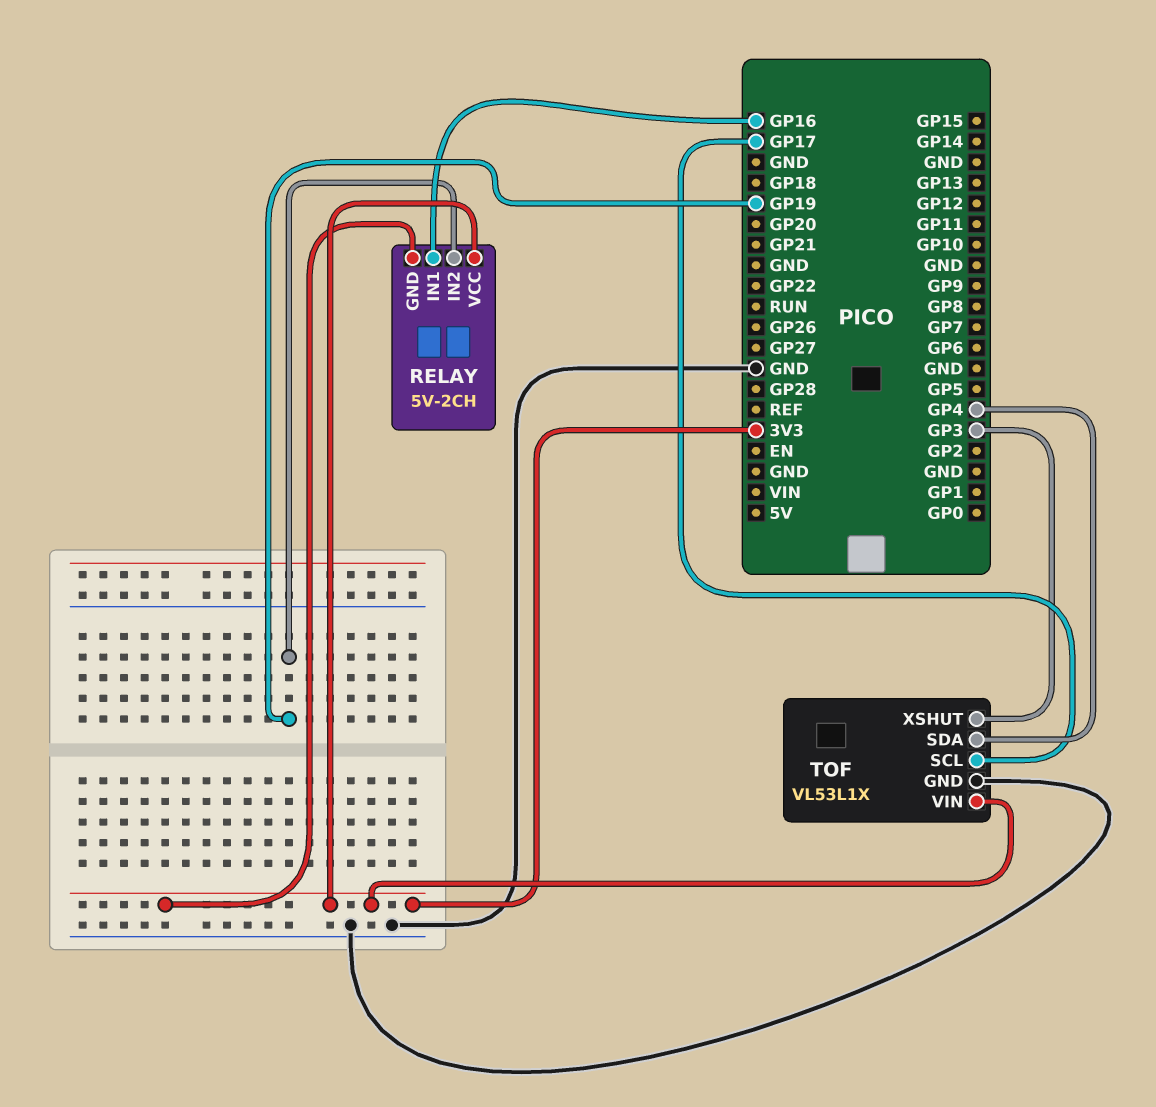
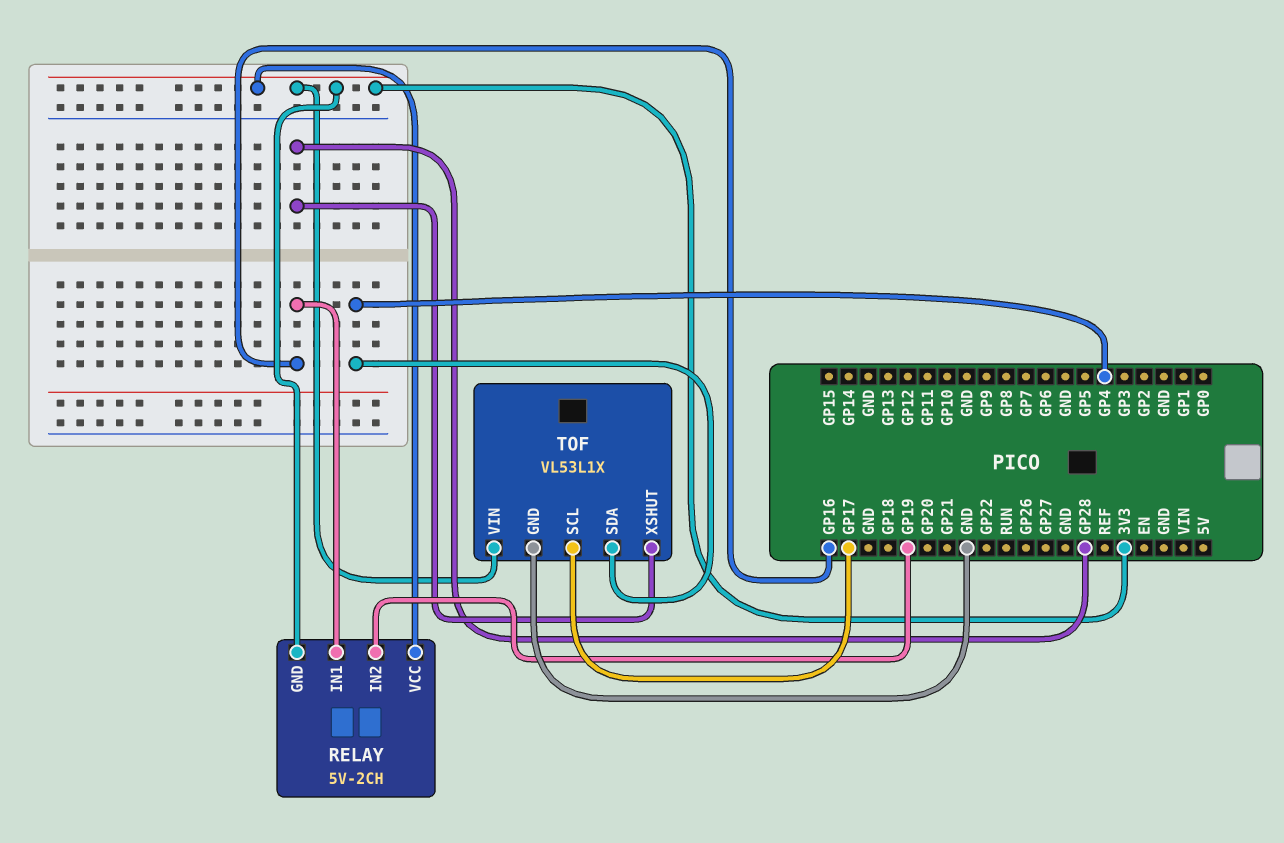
TOF pin XSHUT: GP3 -> GP28

